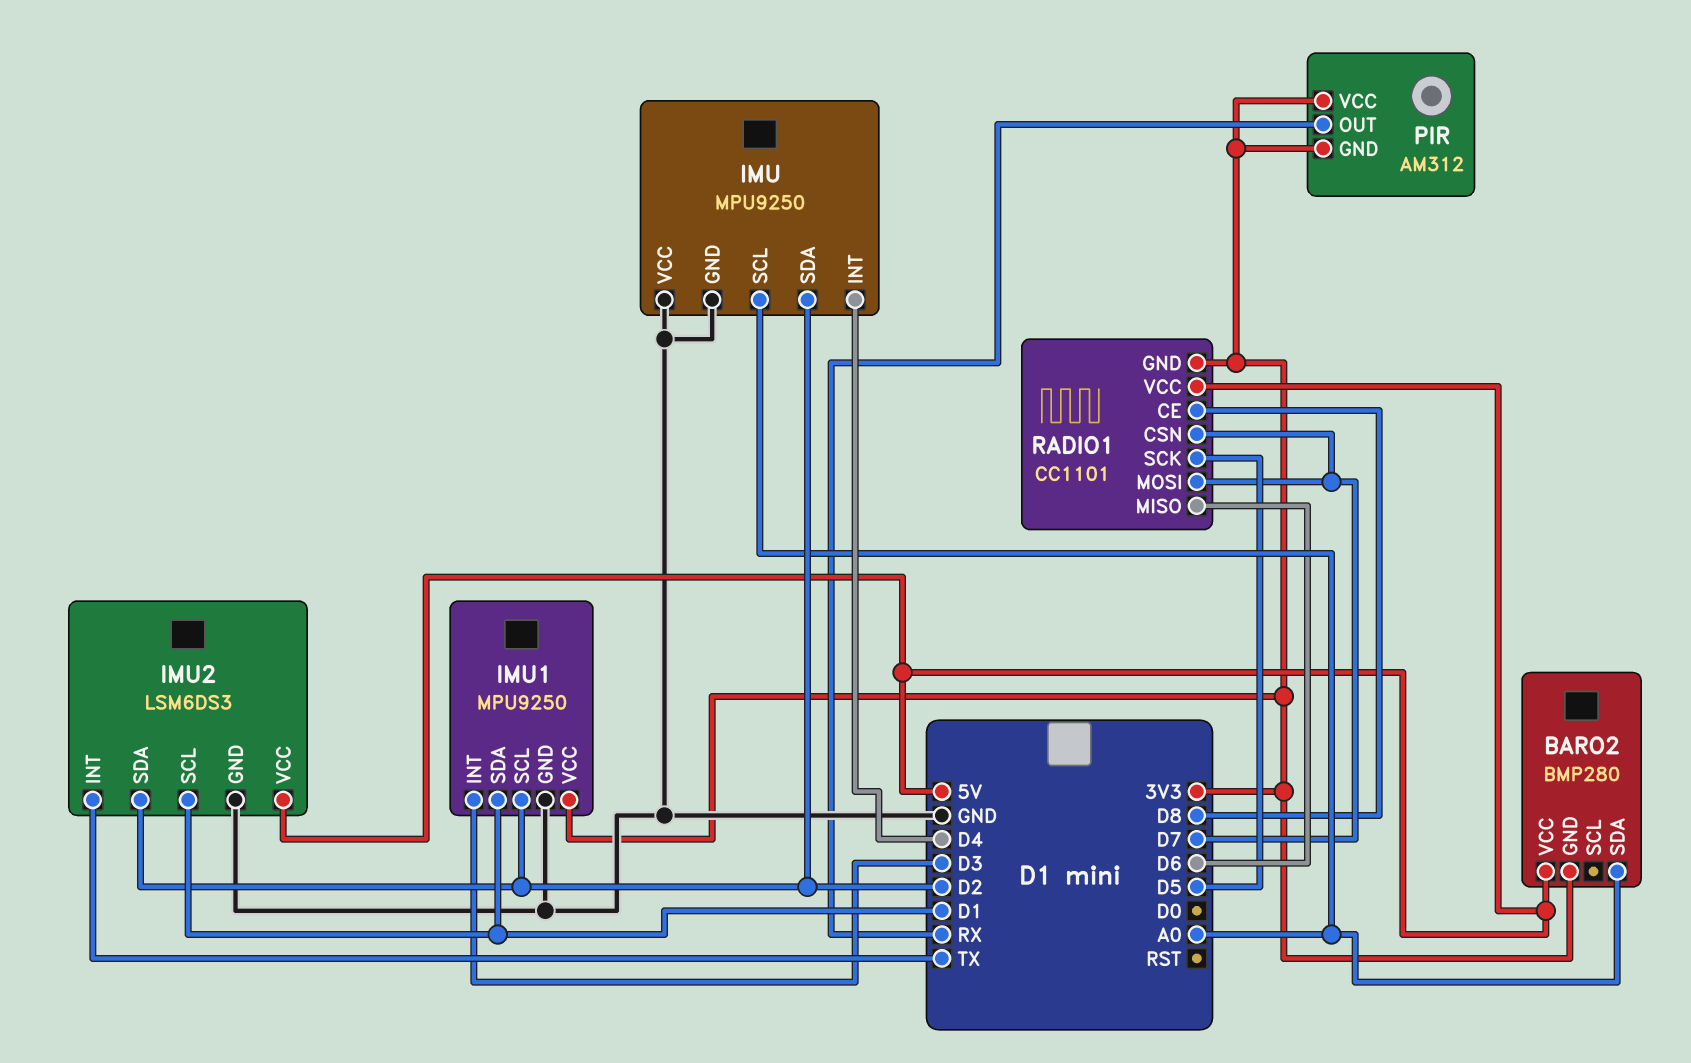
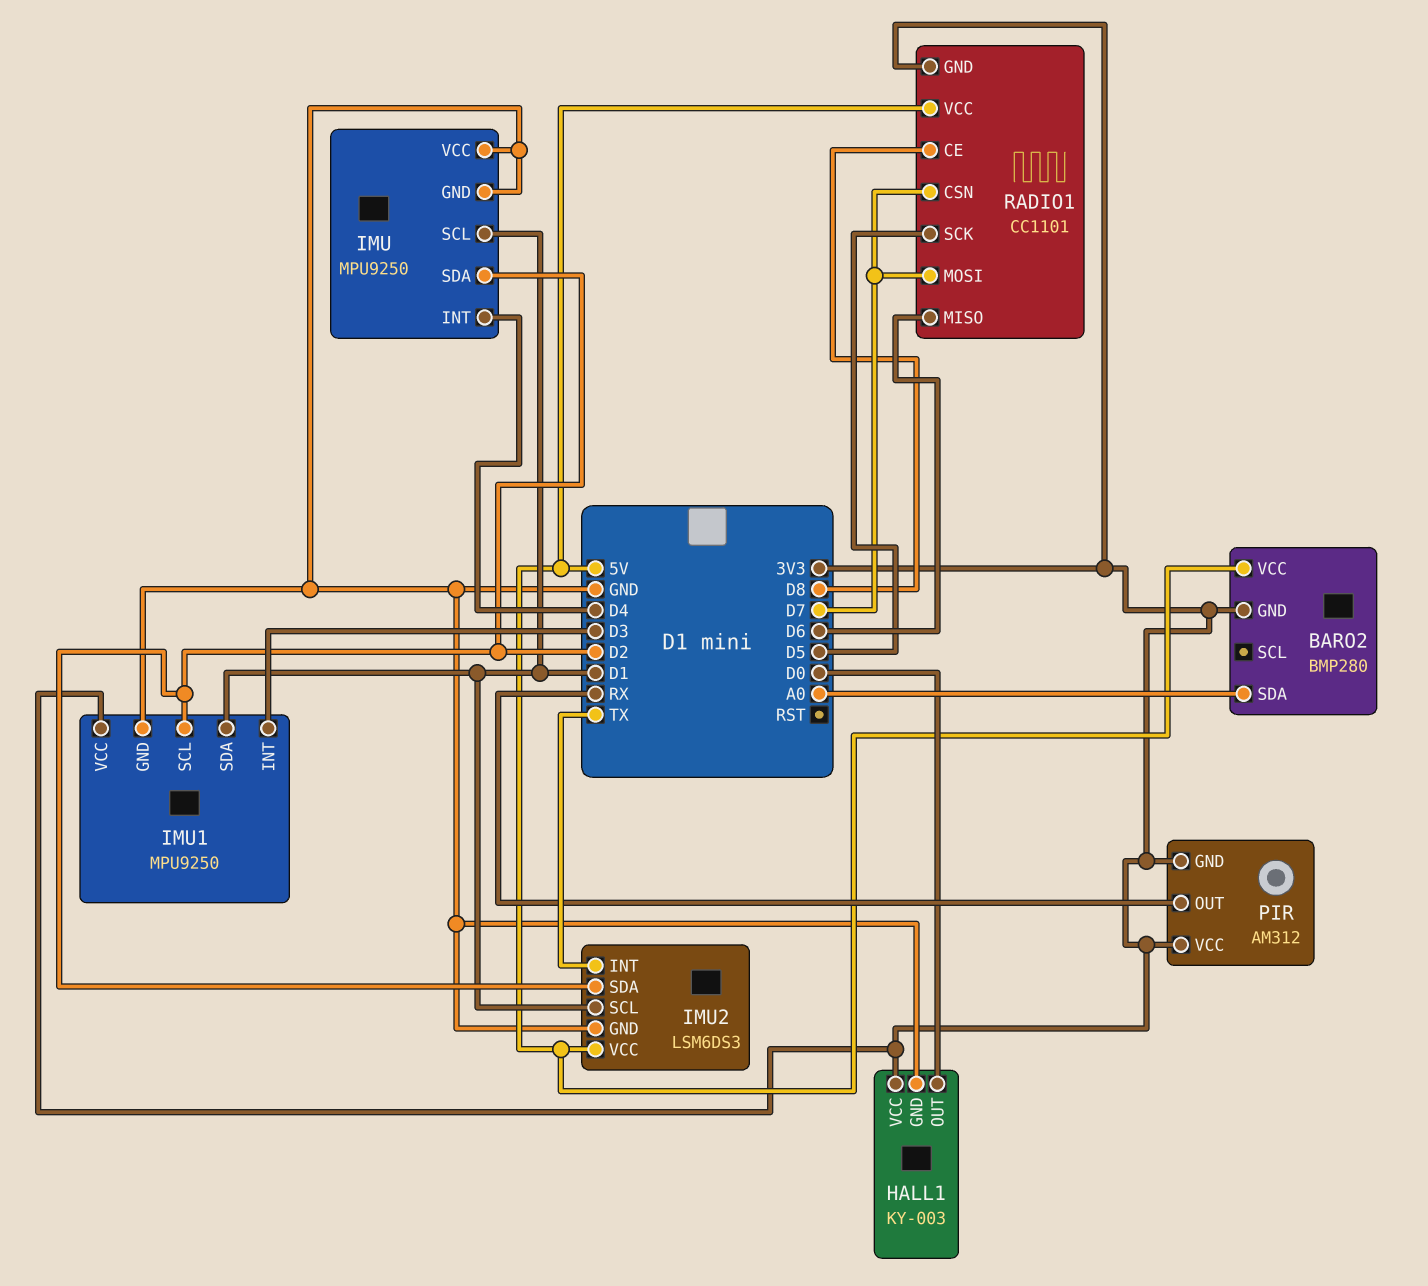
HALL1: none -> KY-003
HALL1 pin GND: none -> GND
HALL1 pin OUT: none -> D0
HALL1 pin VCC: none -> 3V3
IMU pin SCL: A0 -> D1

